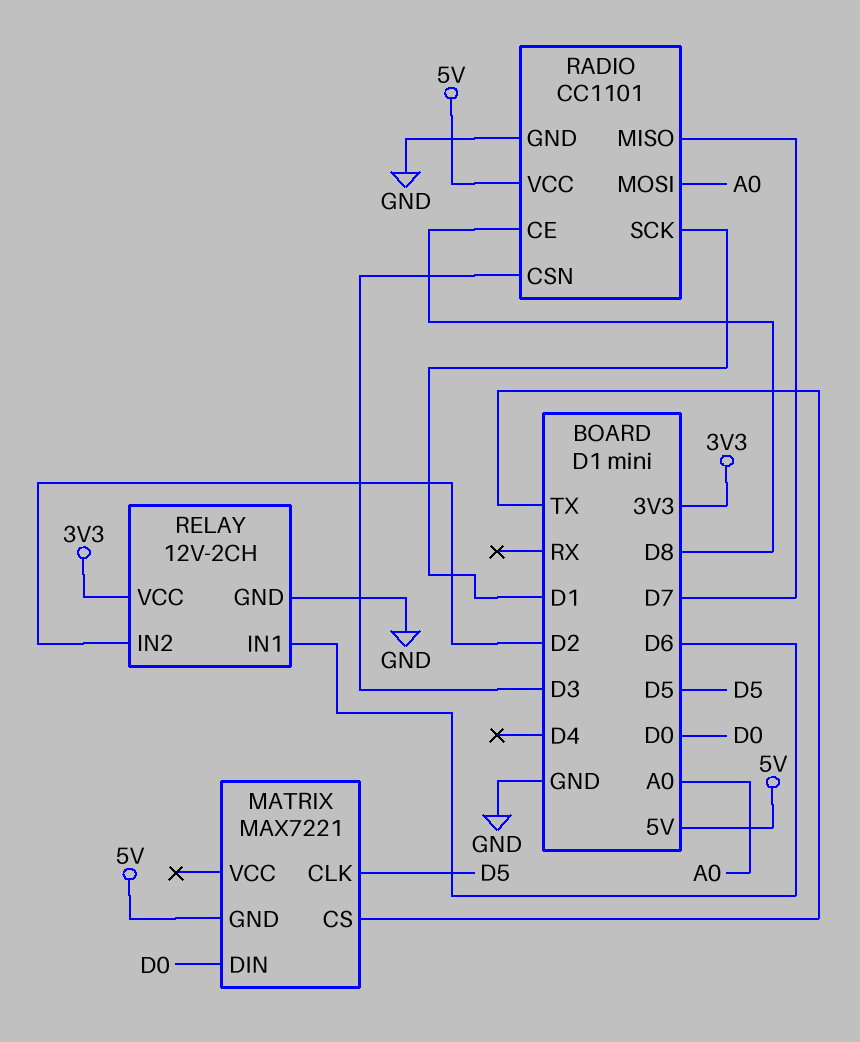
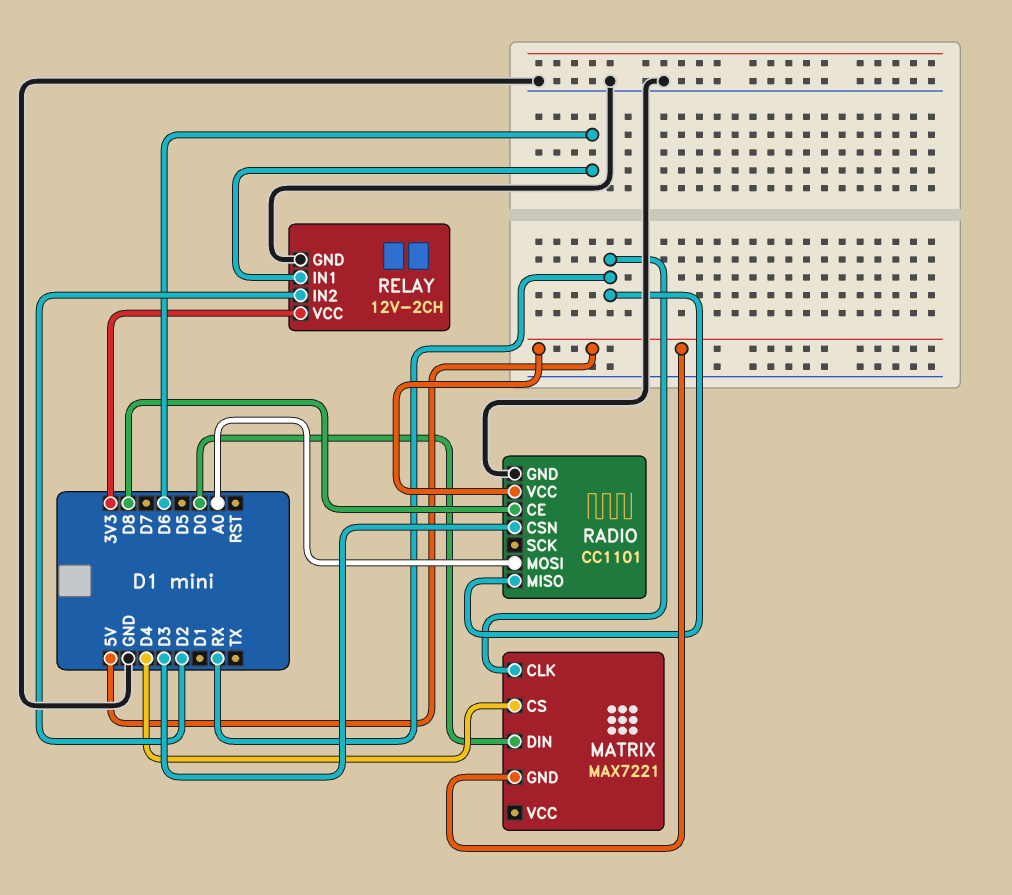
MATRIX pin CLK: D5 -> RX
MATRIX pin CS: TX -> D4
RADIO pin MISO: D7 -> RX
RADIO pin SCK: D1 -> none

